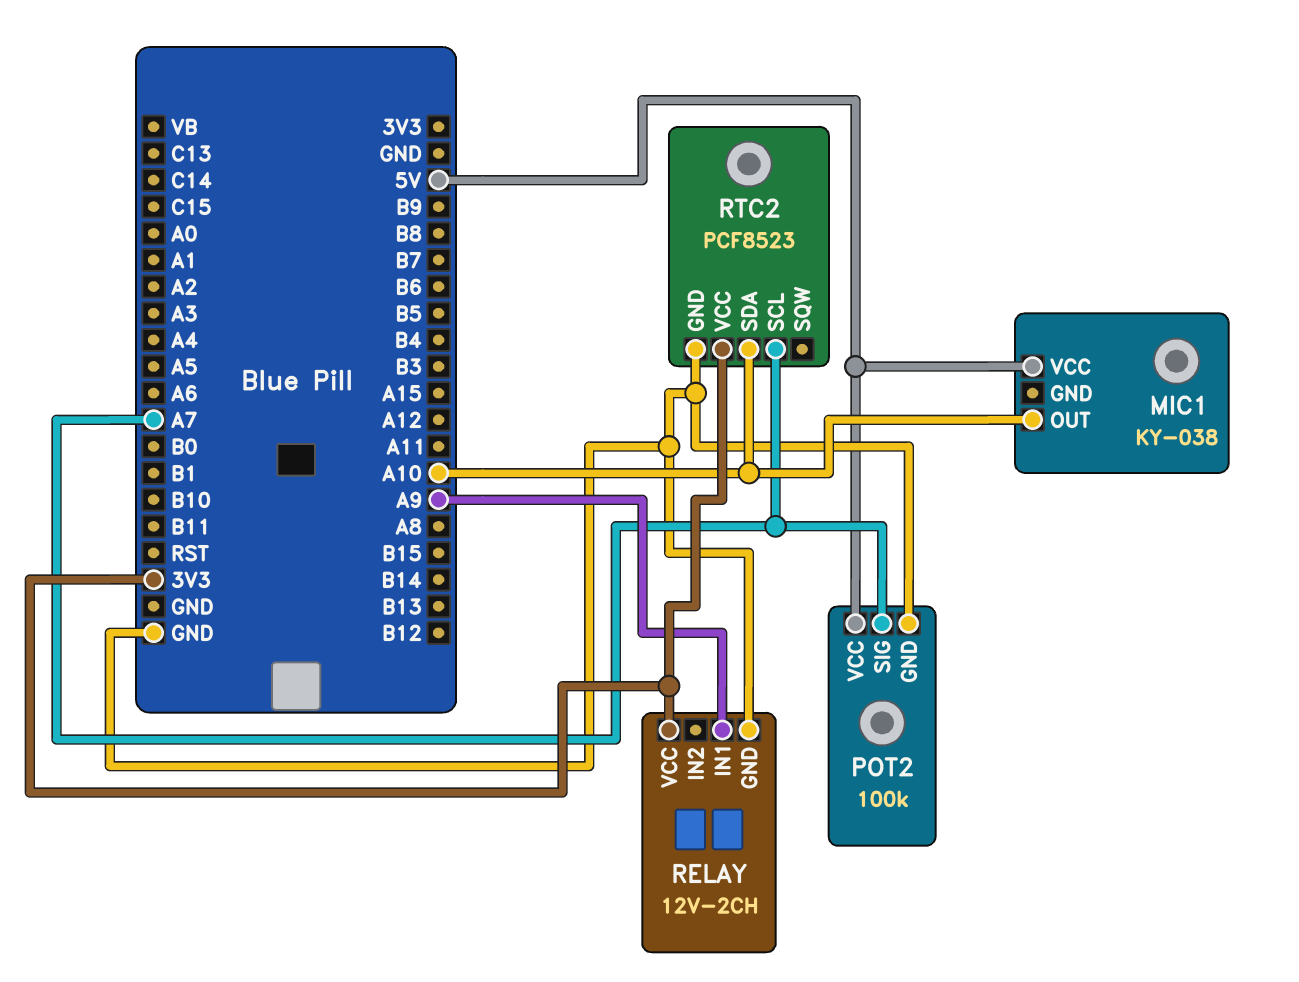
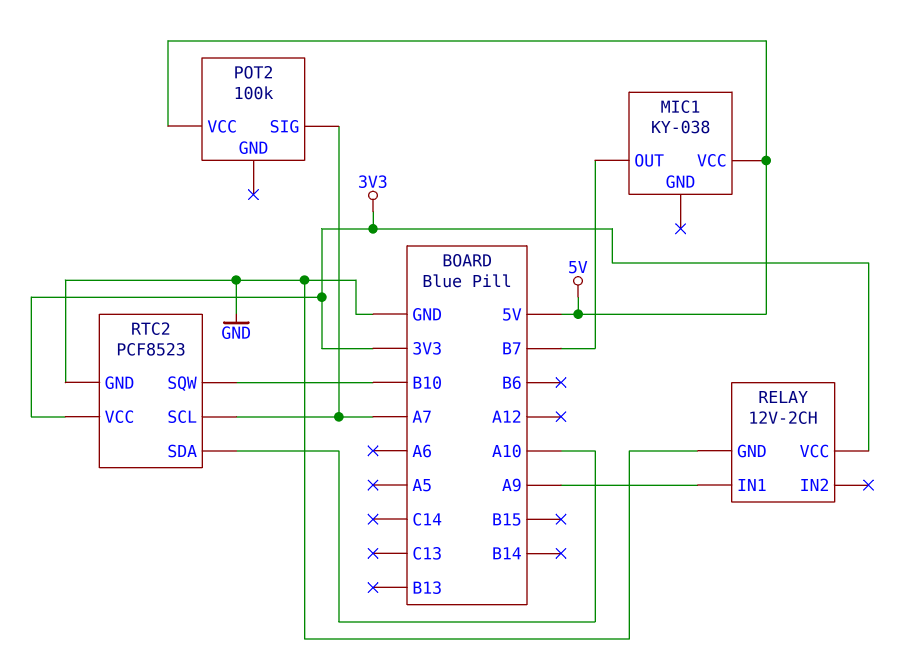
MIC1 pin OUT: A10 -> B7
POT2 pin GND: GND -> none
RTC2 pin SQW: none -> B10

